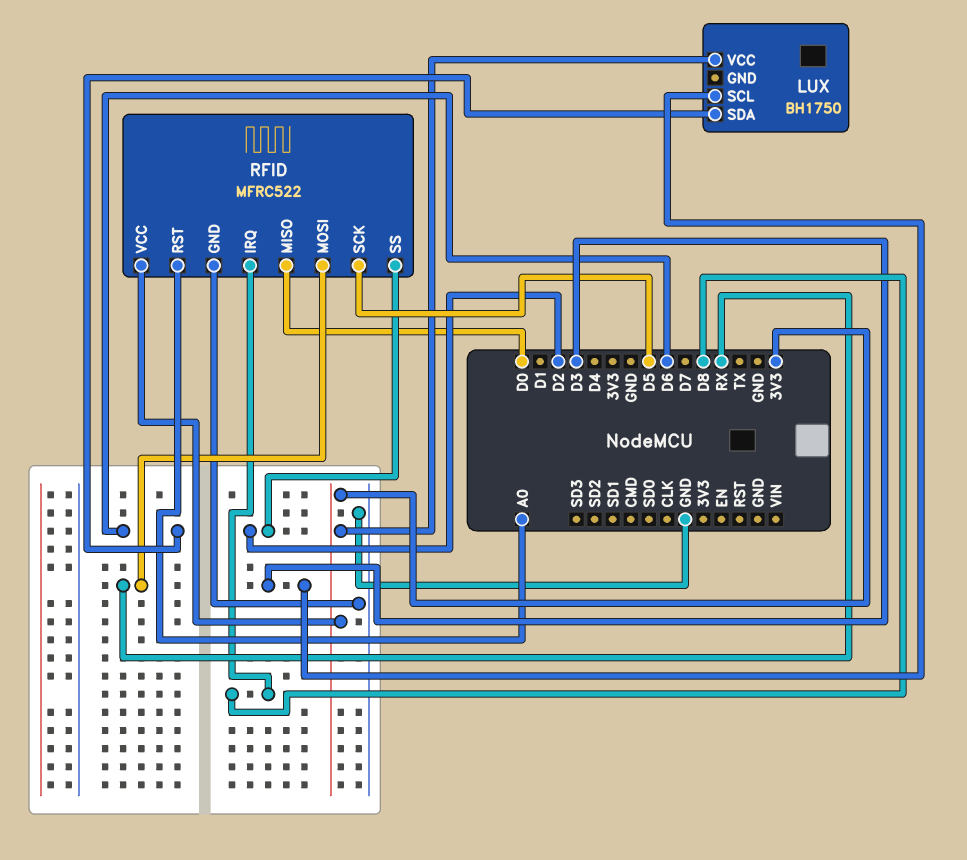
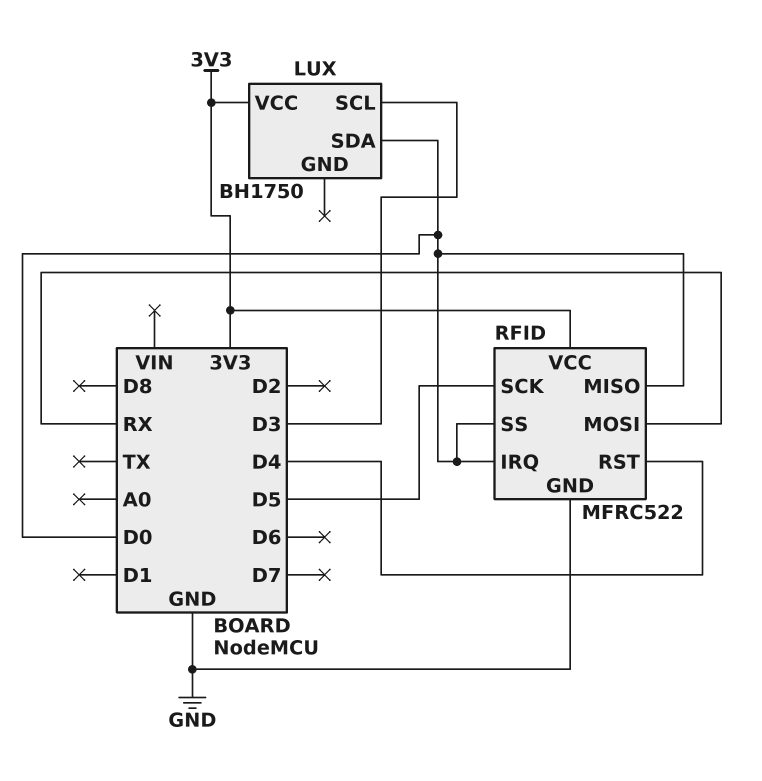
LUX pin SDA: D6 -> D0
RFID pin IRQ: D8 -> D0
RFID pin RST: A0 -> D4
RFID pin SS: D2 -> D0

